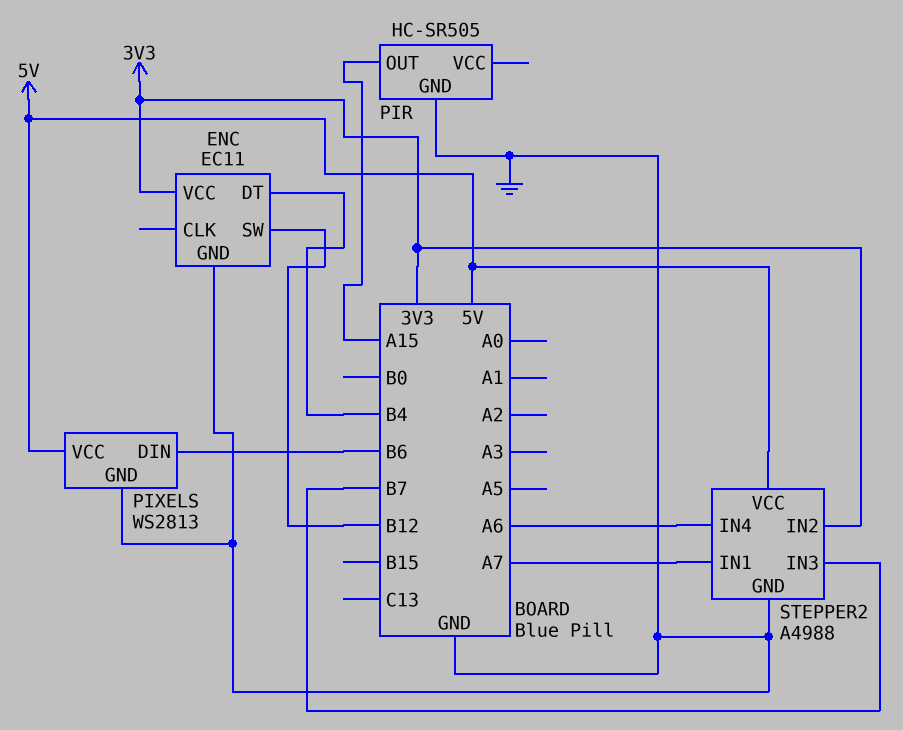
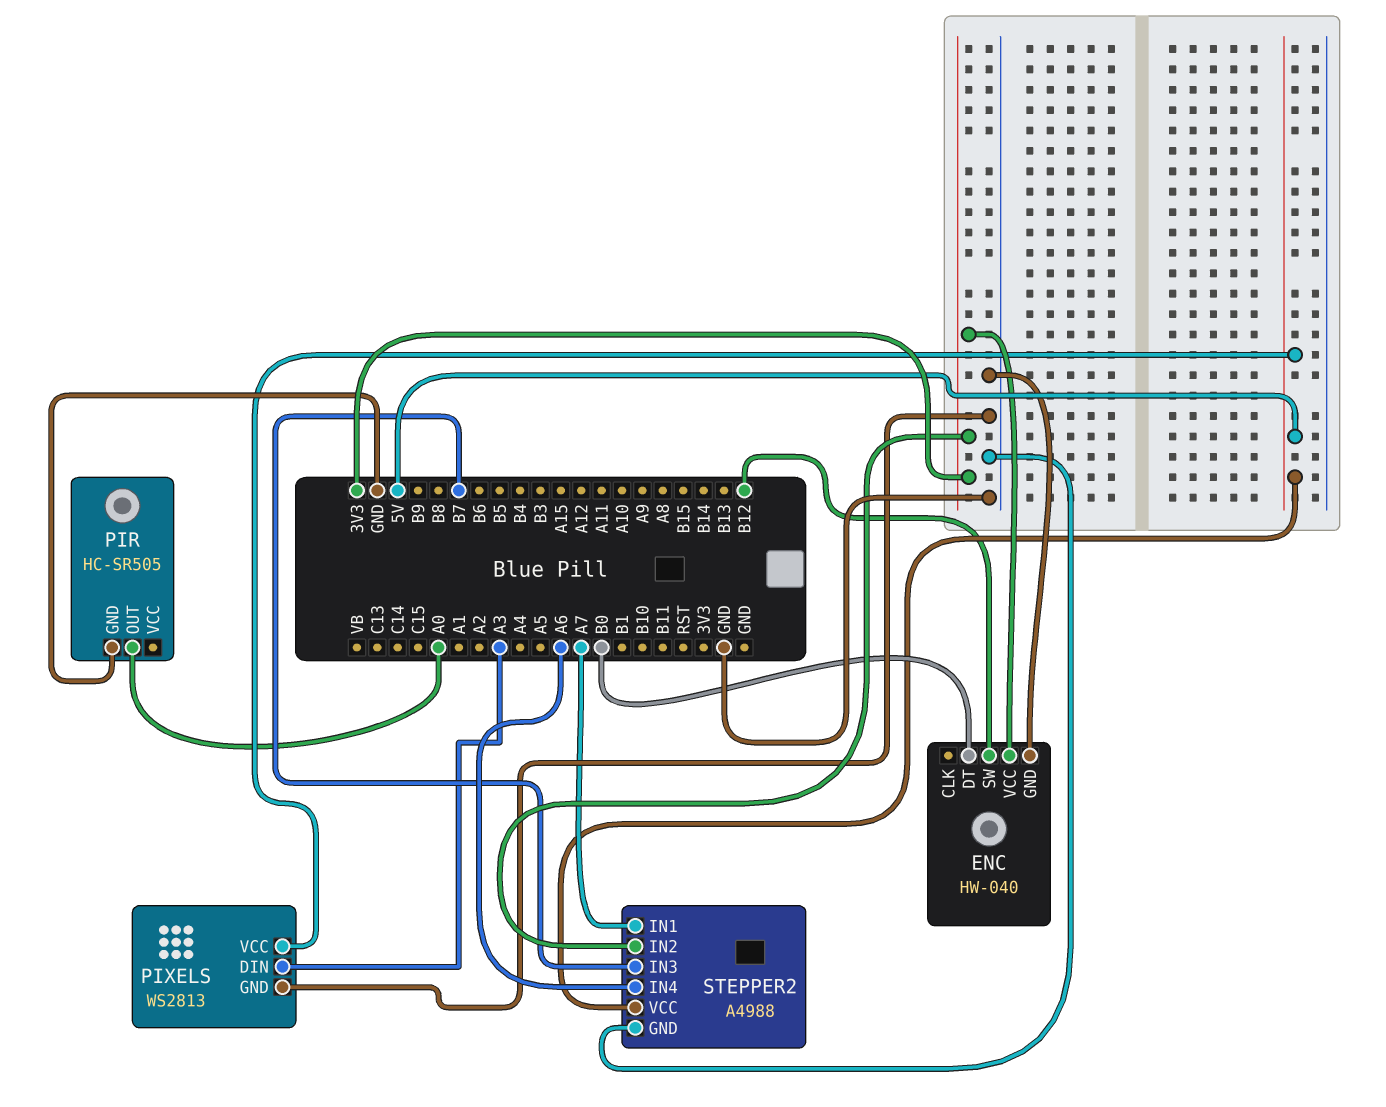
ENC: EC11 -> HW-040
ENC pin DT: B4 -> B0
PIR pin OUT: A15 -> A0
PIXELS pin DIN: B6 -> A3

